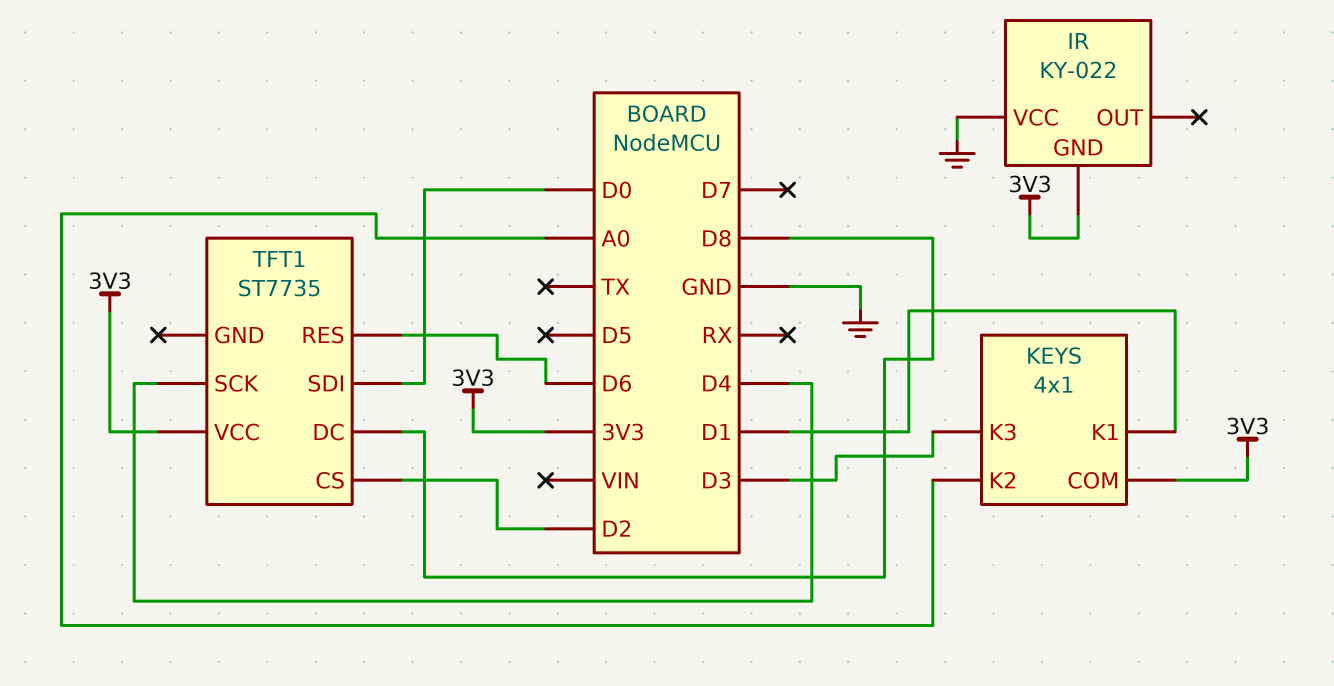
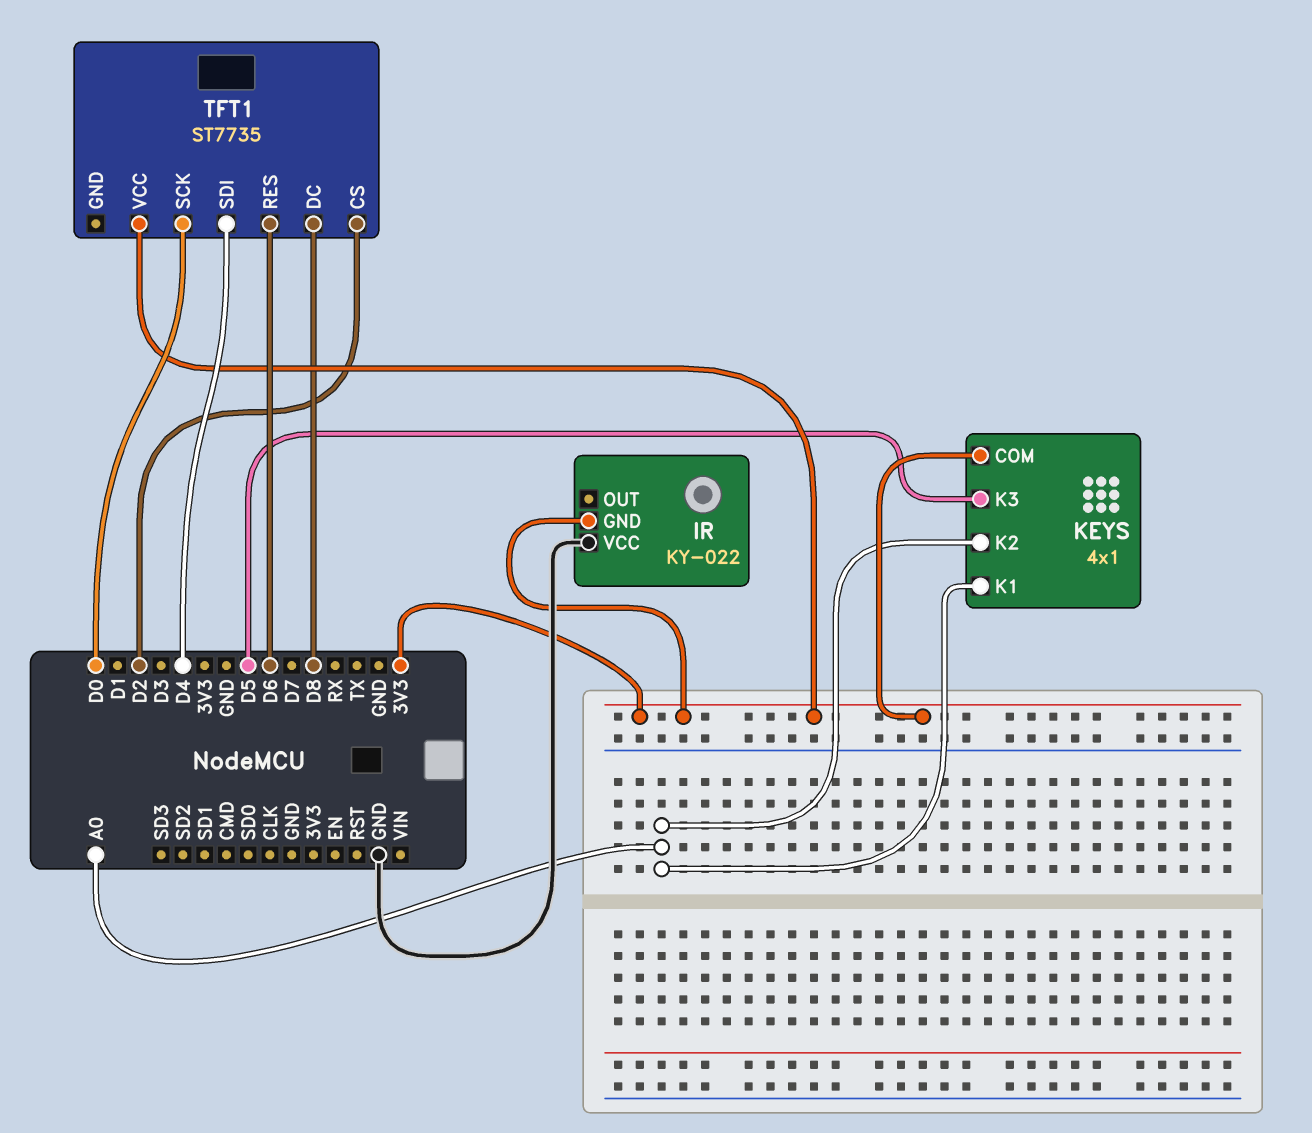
KEYS pin K1: D1 -> A0
KEYS pin K3: D3 -> D5
TFT1 pin SCK: D4 -> D0
TFT1 pin SDI: D0 -> D4

